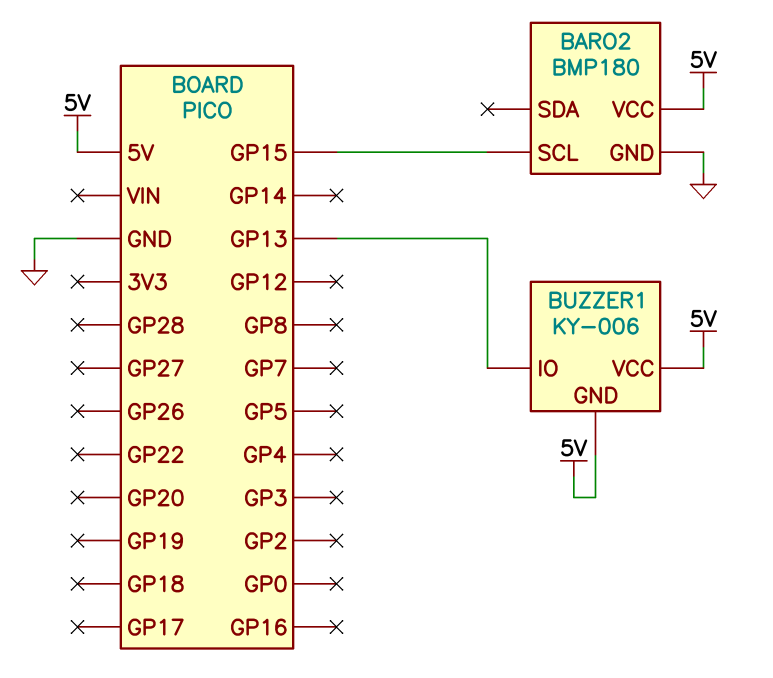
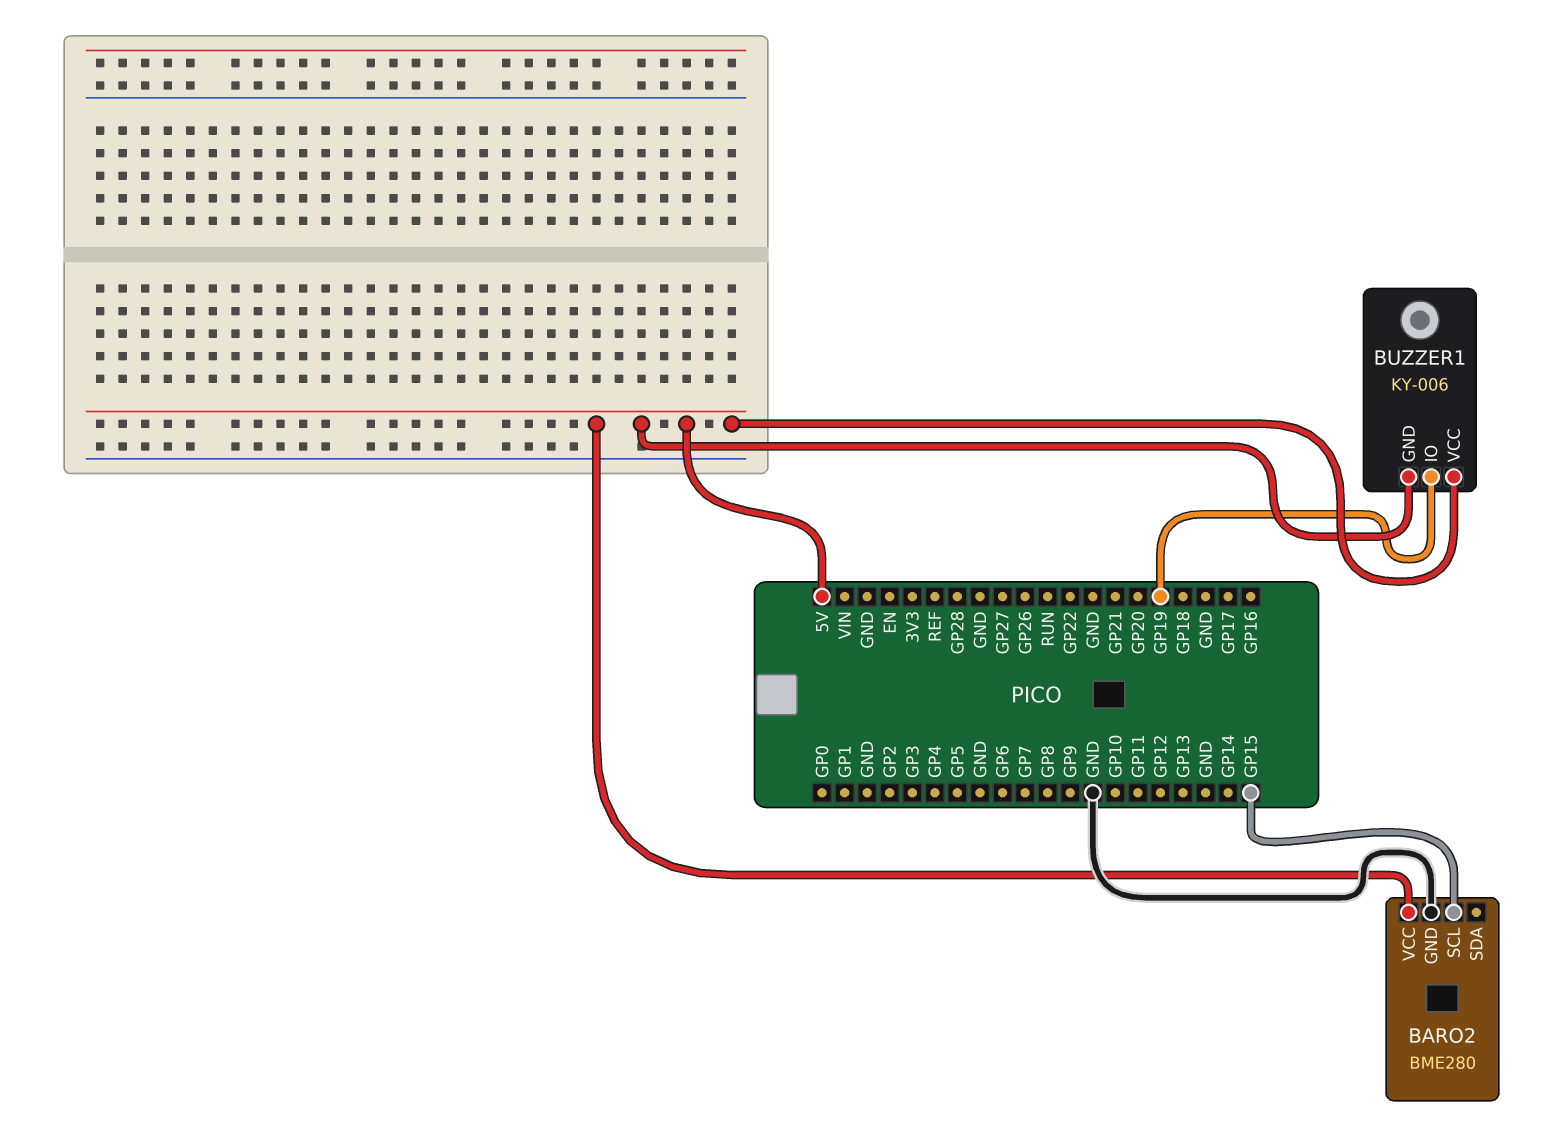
BARO2: BMP180 -> BME280
BUZZER1 pin IO: GP13 -> GP19

